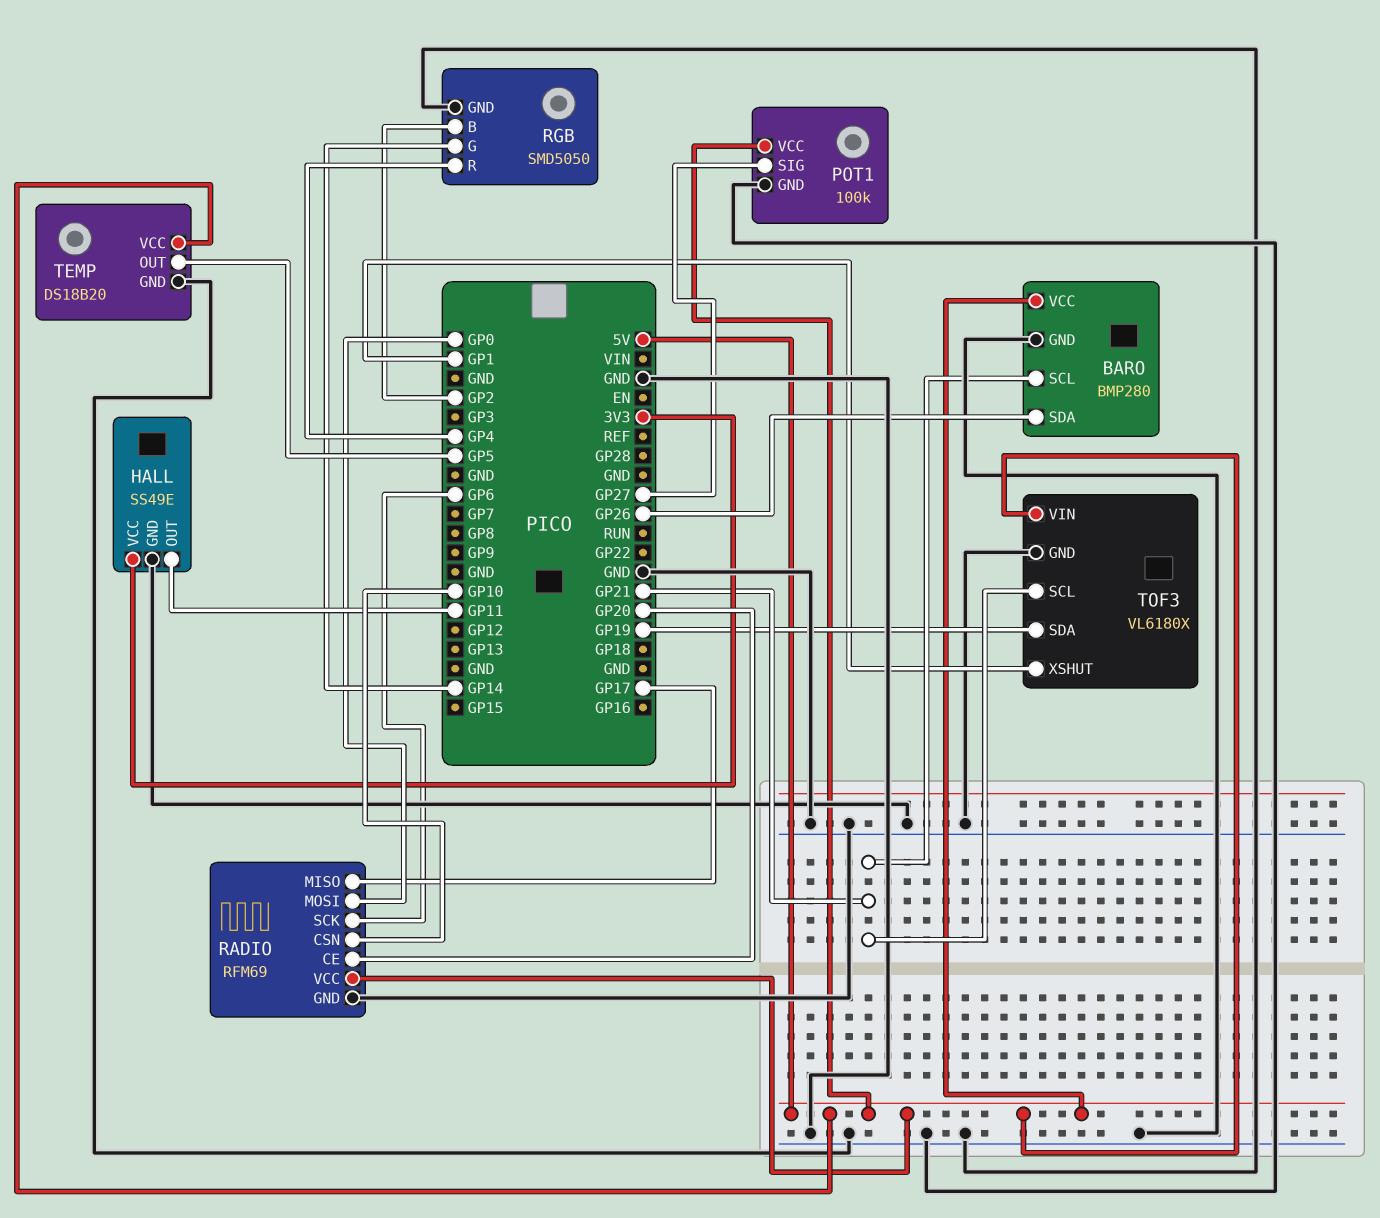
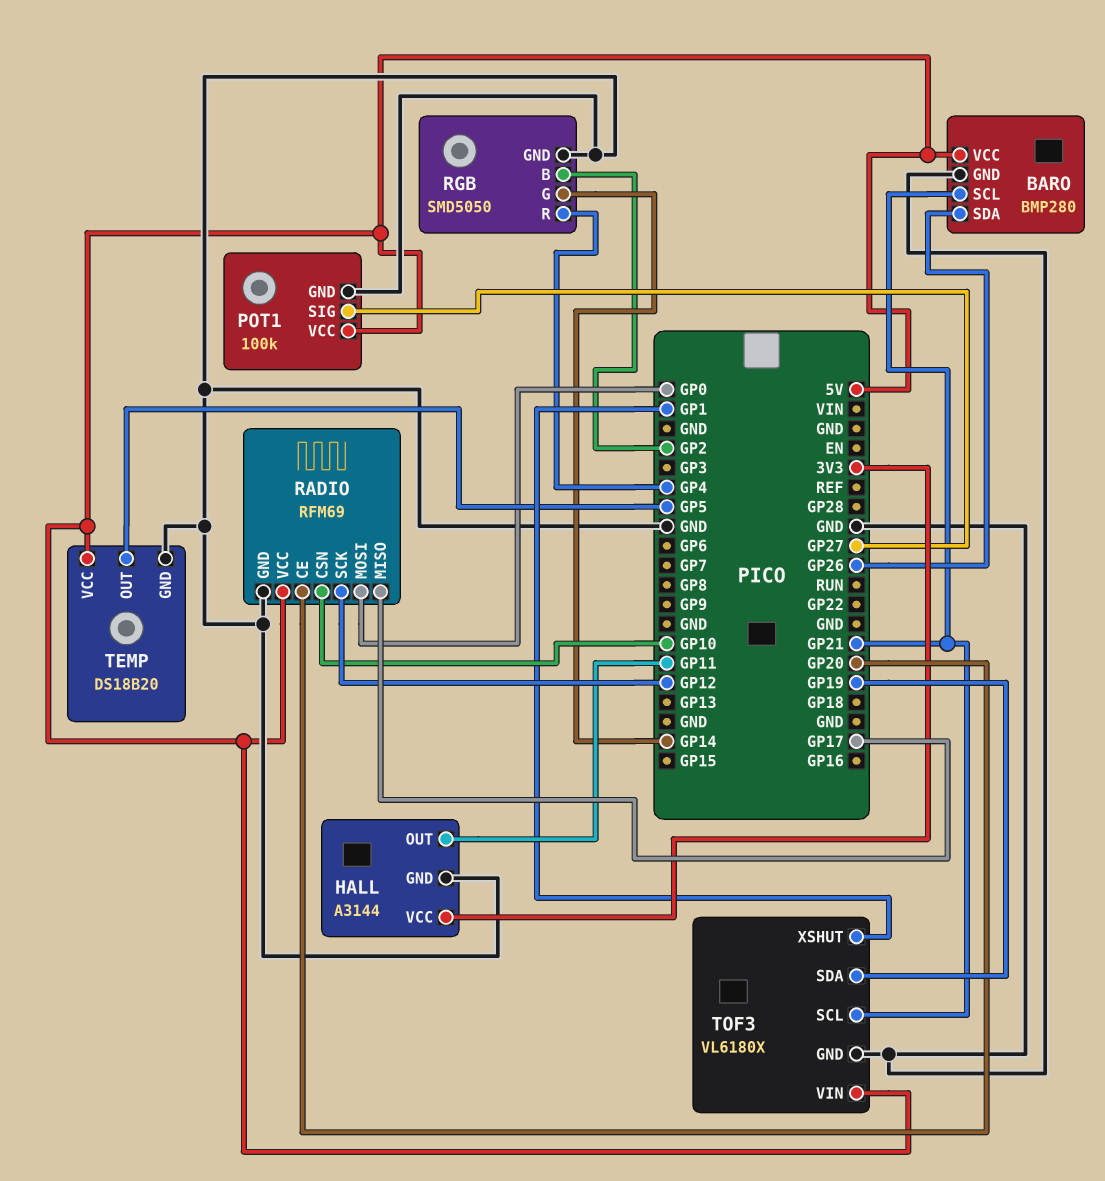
HALL: SS49E -> A3144
RADIO pin SCK: GP6 -> GP12

